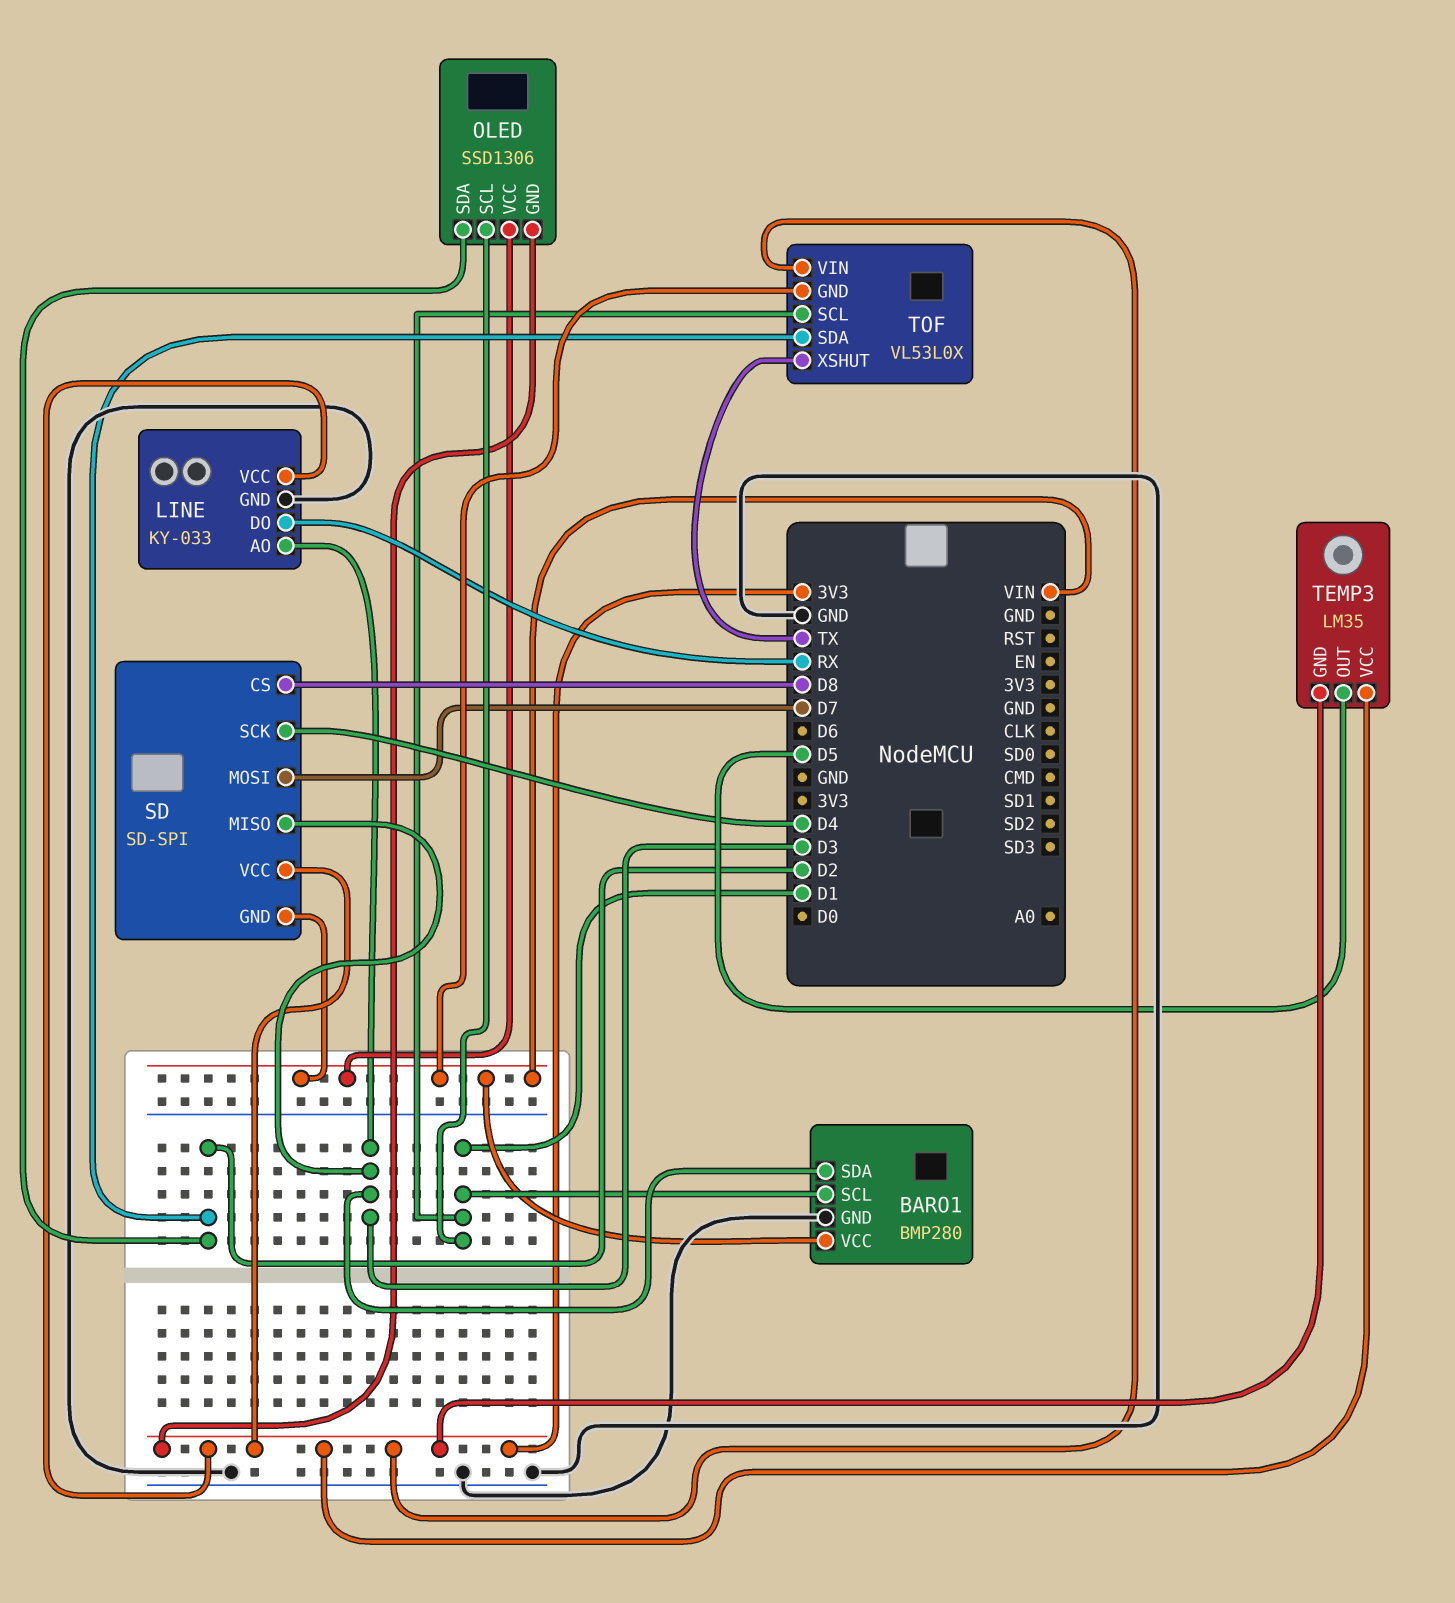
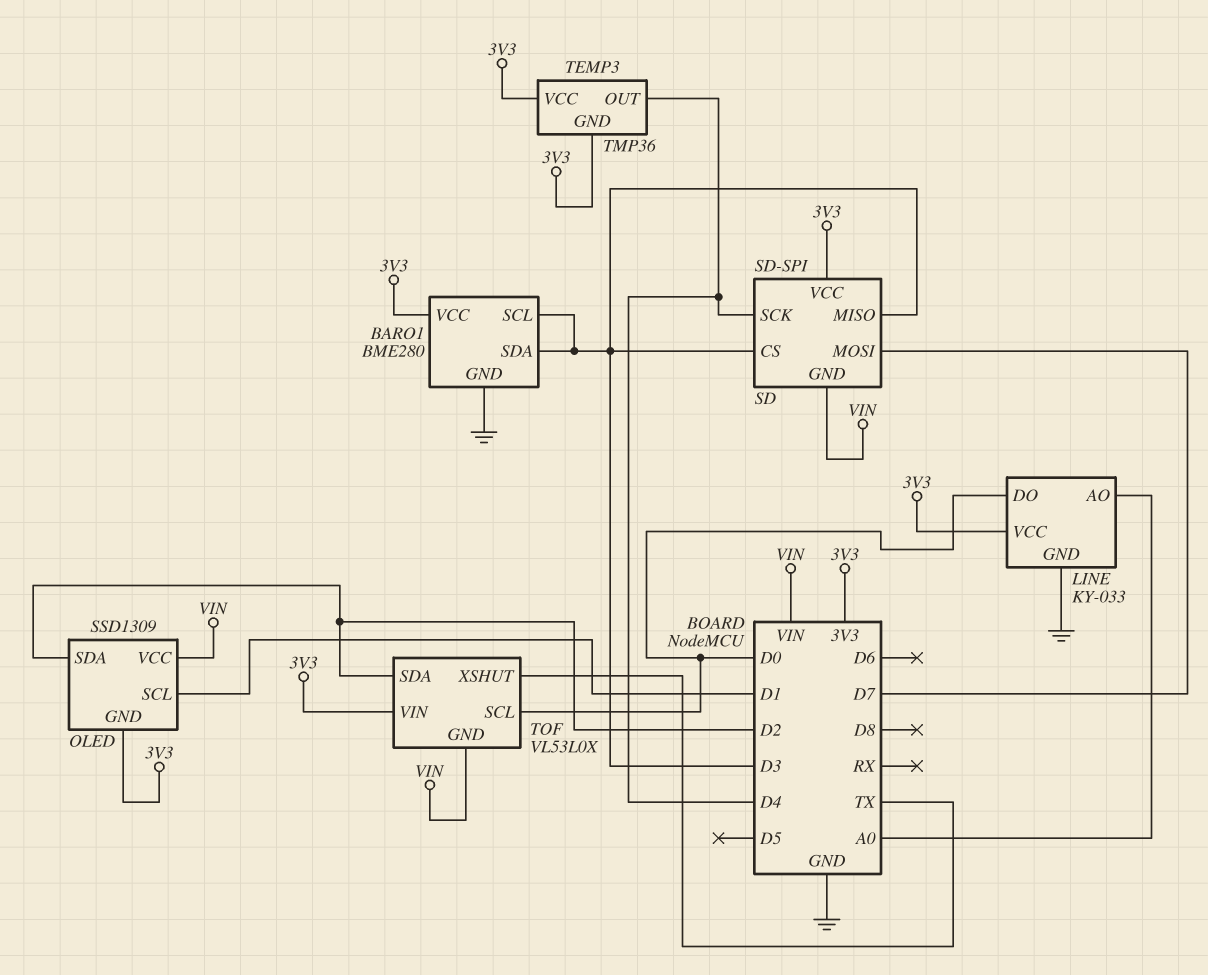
BARO1: BMP280 -> BME280
BARO1 pin SCL: D1 -> D3
BARO1 pin VCC: VIN -> 3V3
LINE pin AO: D3 -> A0
LINE pin DO: RX -> D0
OLED: SSD1306 -> SSD1309
SD pin CS: D8 -> D3
TEMP3: LM35 -> TMP36
TEMP3 pin OUT: D5 -> D4
TOF pin SCL: D1 -> D0

